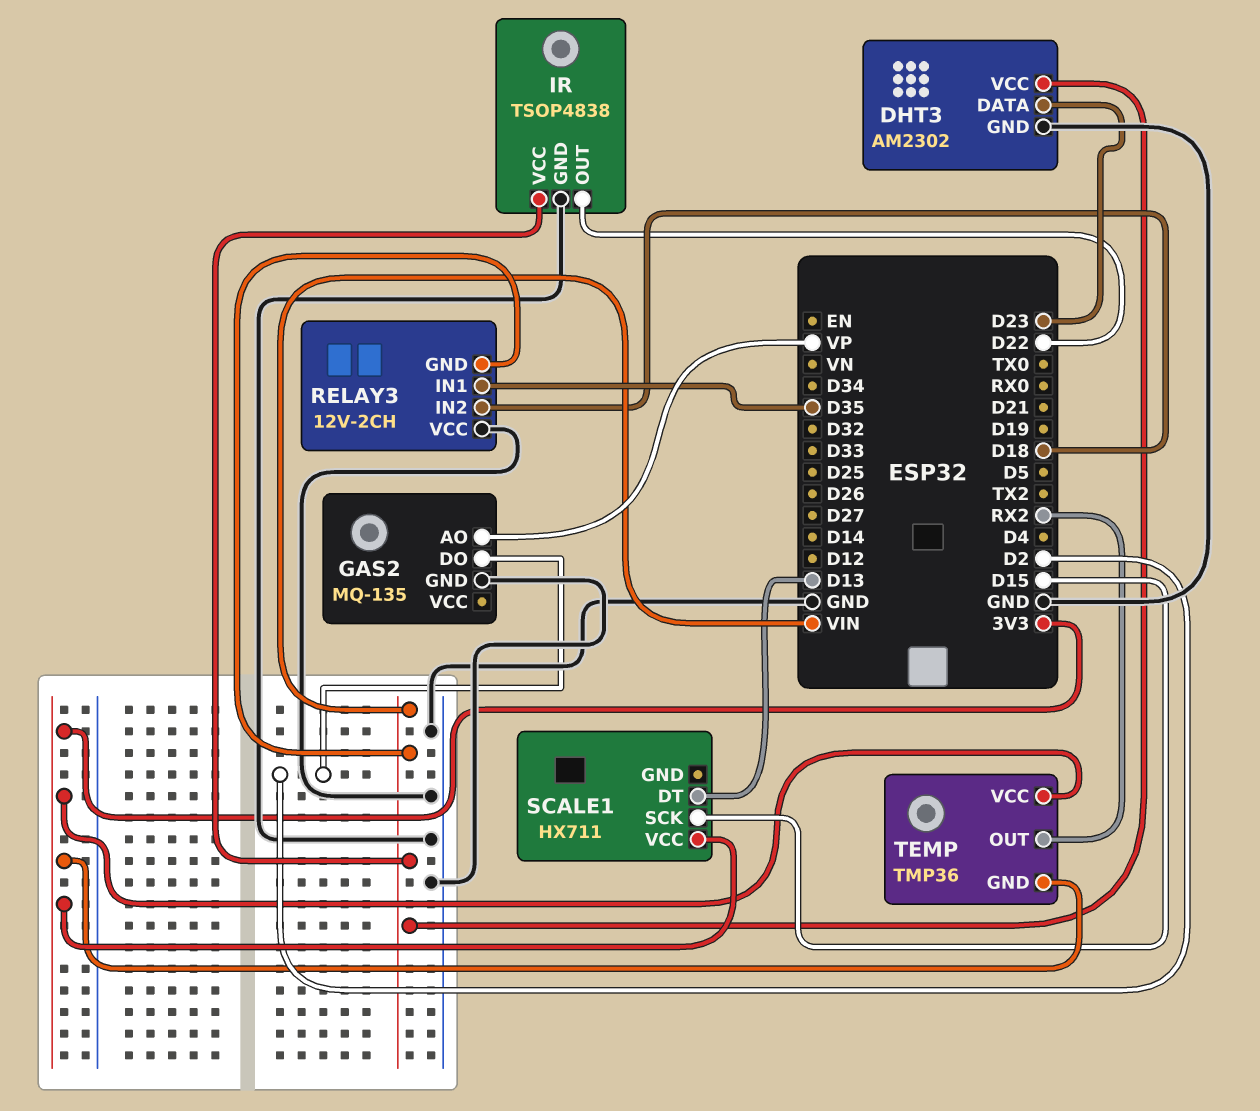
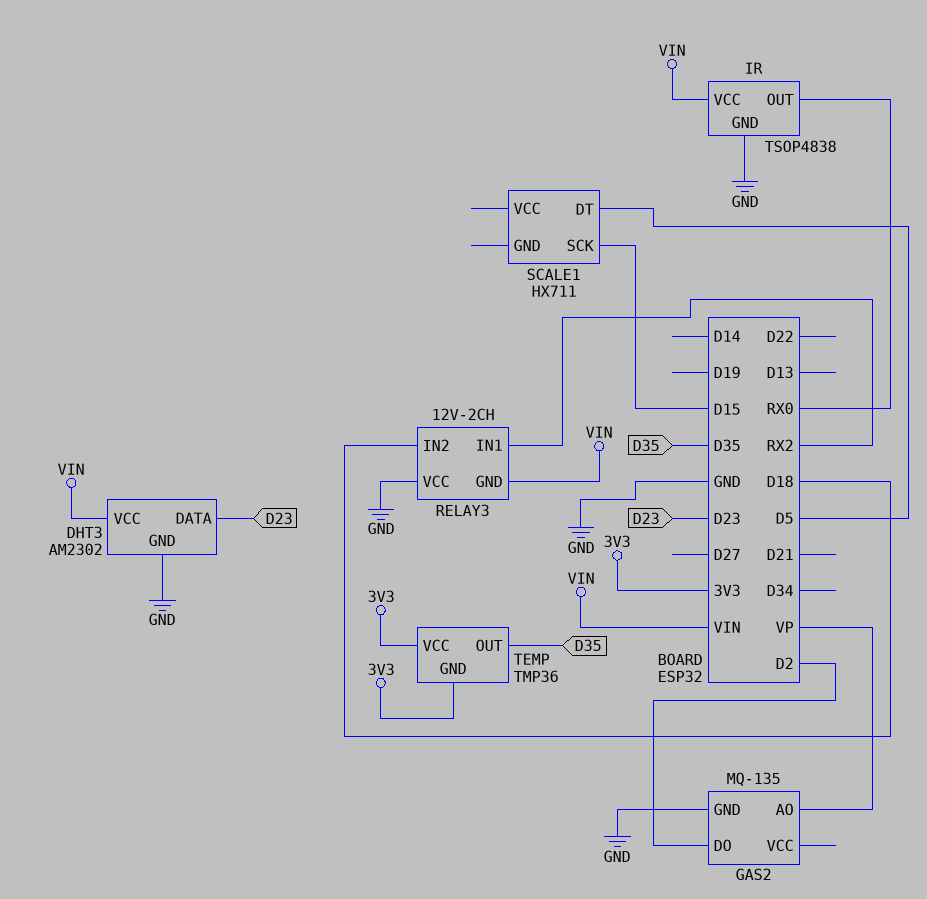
IR pin OUT: D22 -> RX0
RELAY3 pin IN1: D35 -> RX2
SCALE1 pin DT: D13 -> D5
SCALE1 pin VCC: 3V3 -> none
TEMP pin OUT: RX2 -> D35

